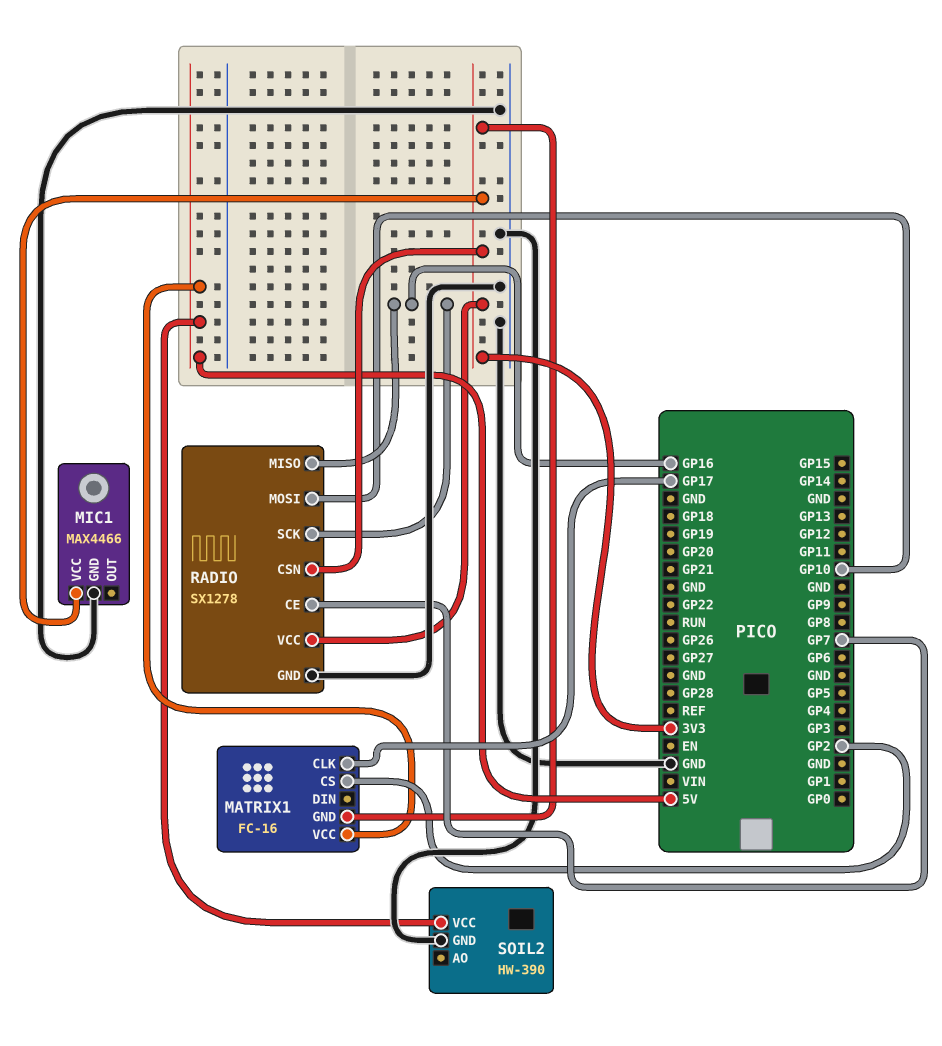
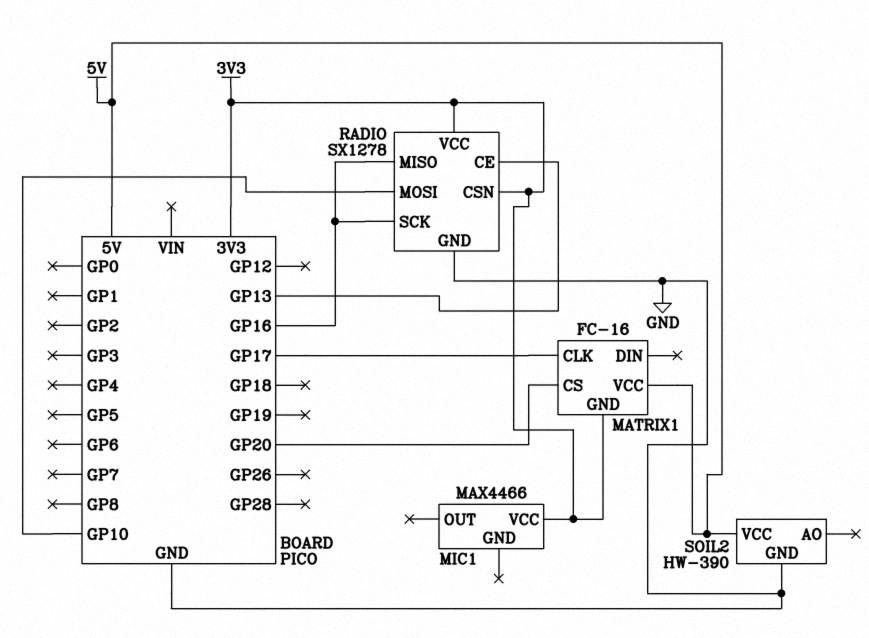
MATRIX1 pin CS: GP2 -> GP20
MIC1 pin GND: GND -> none
RADIO pin CE: GP7 -> GP13

